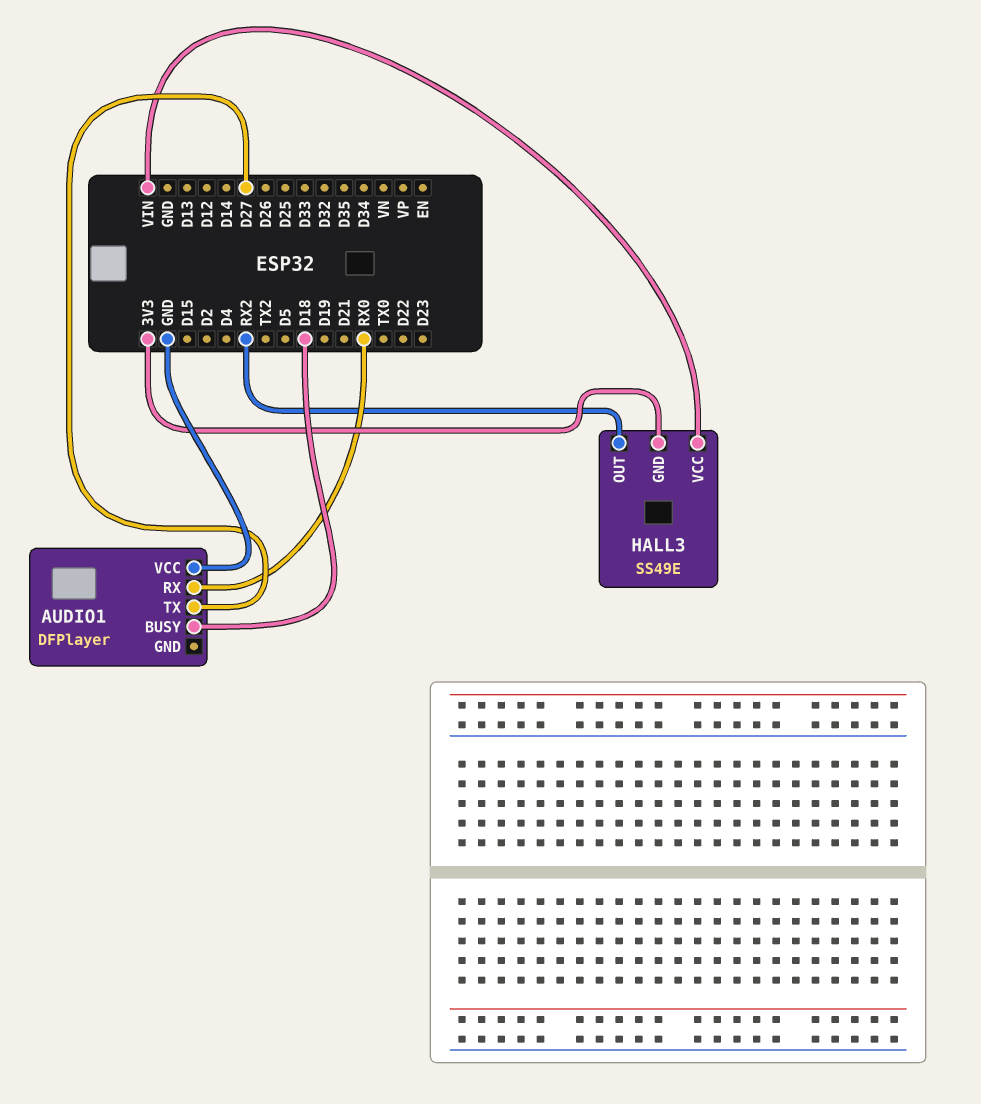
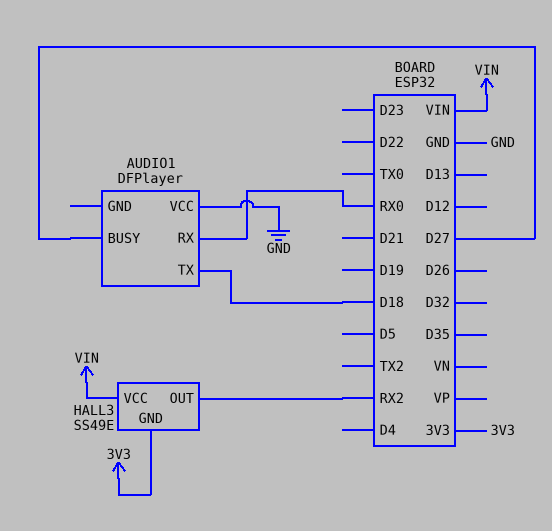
AUDIO1 pin BUSY: D18 -> D27
AUDIO1 pin TX: D27 -> D18

